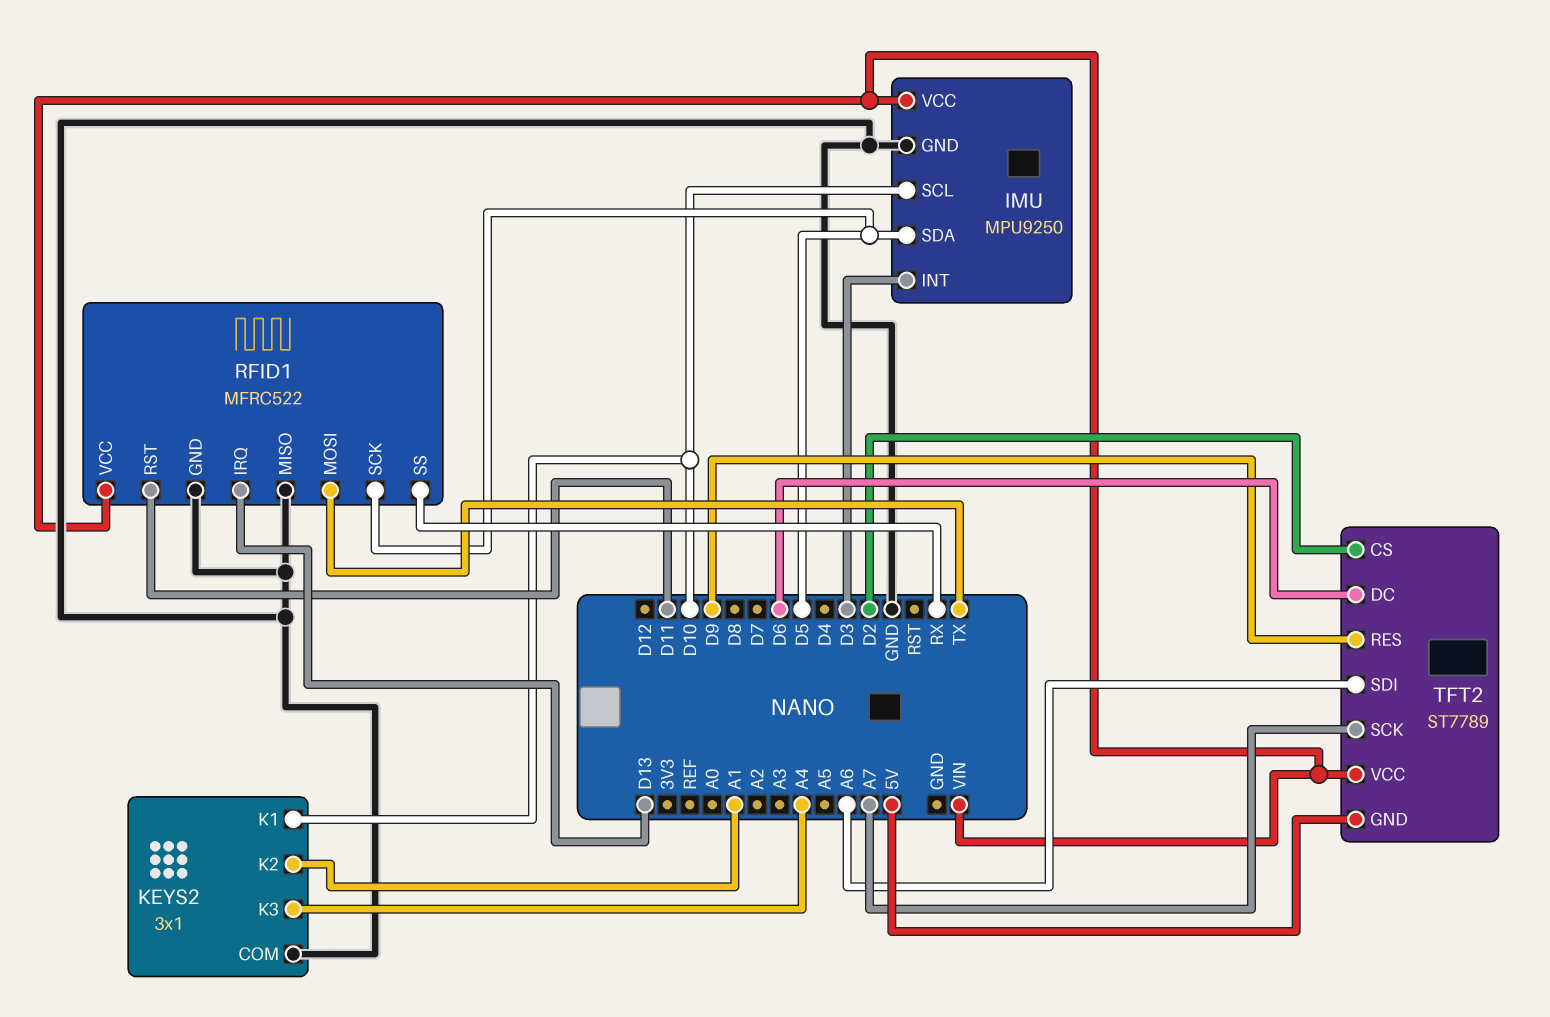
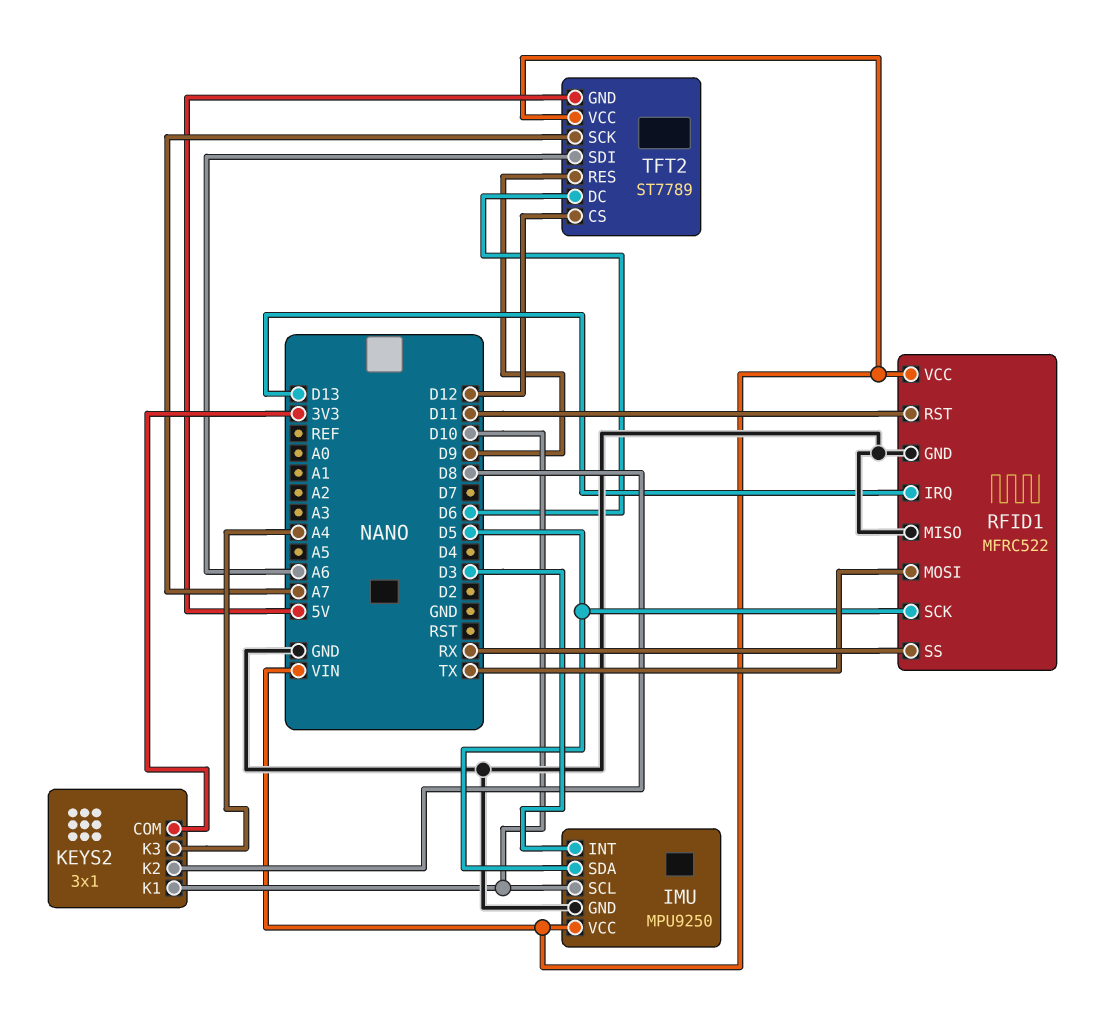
KEYS2 pin COM: GND -> 3V3
KEYS2 pin K2: A1 -> D8
TFT2 pin CS: D2 -> D12

